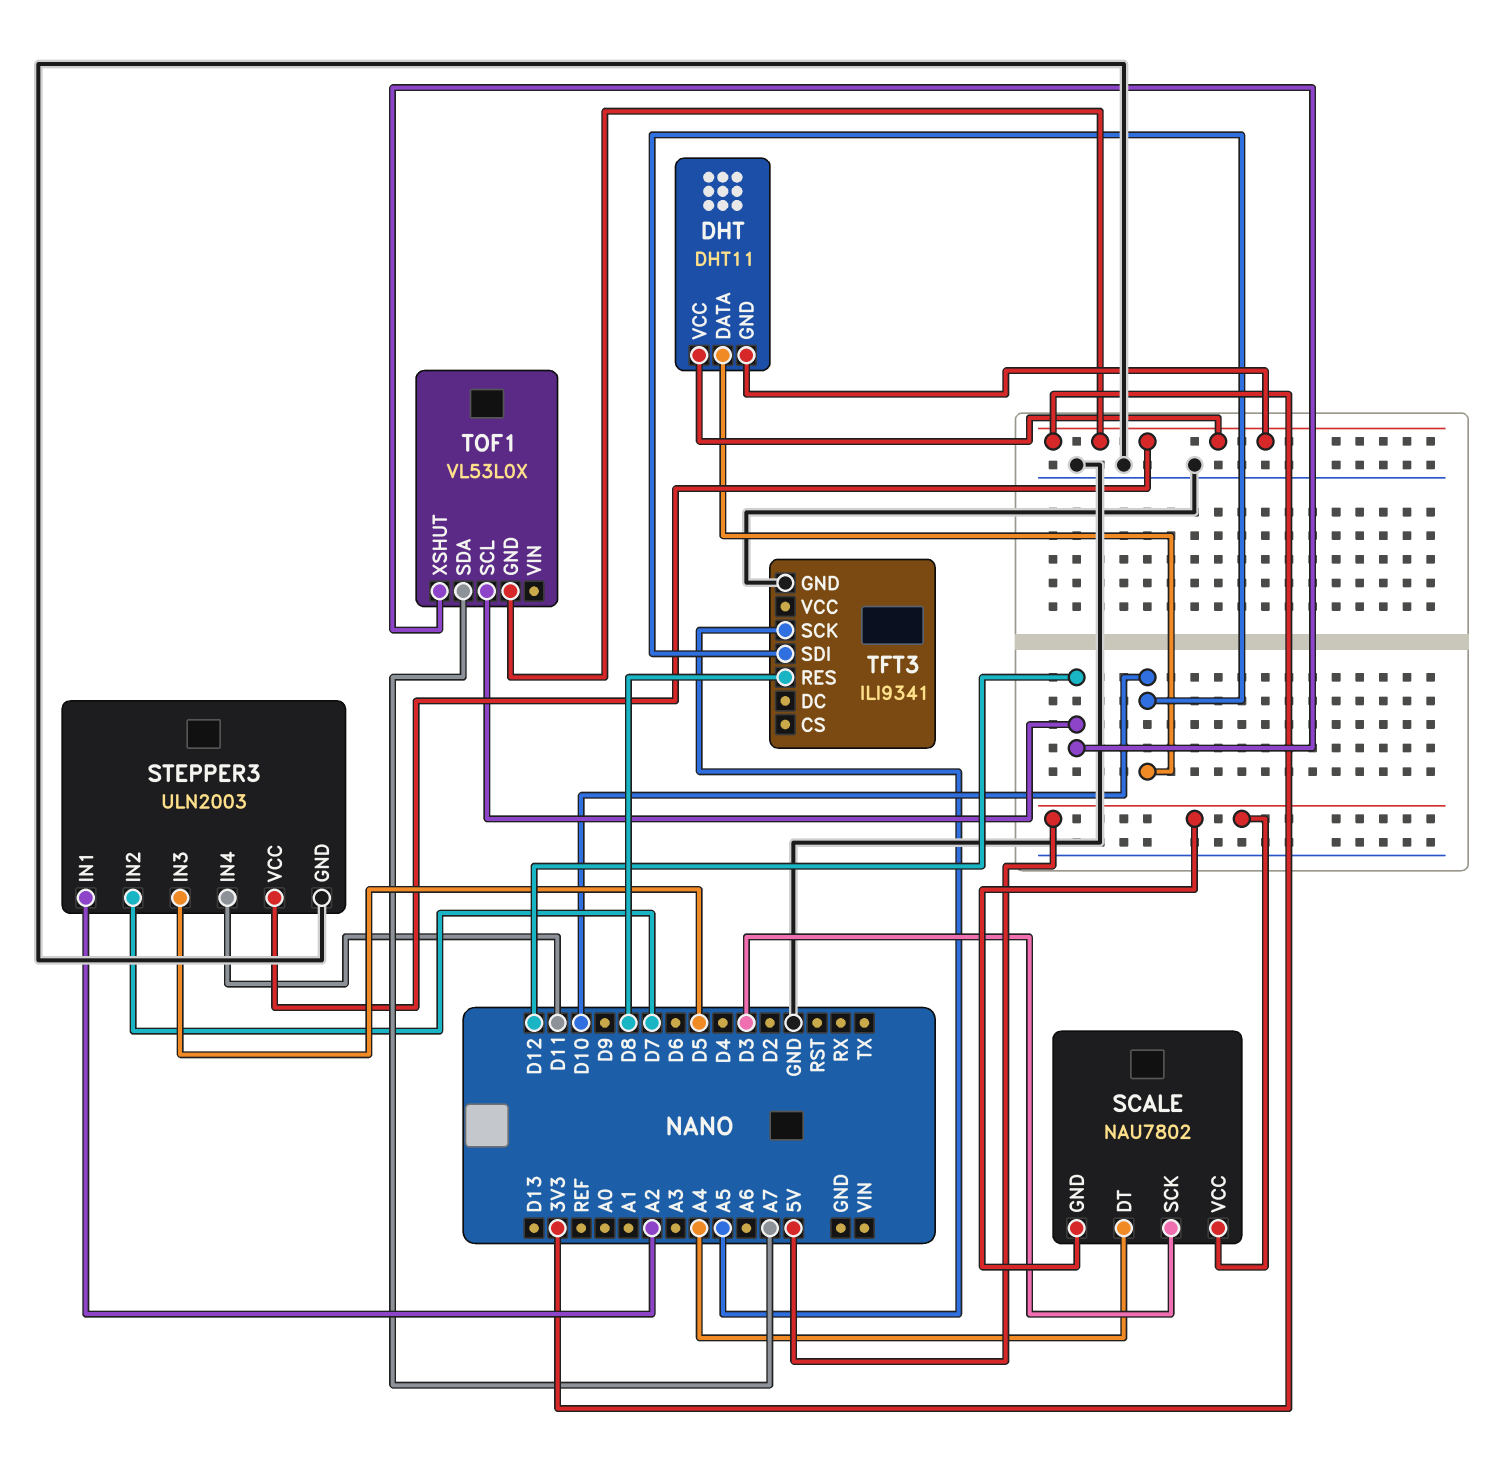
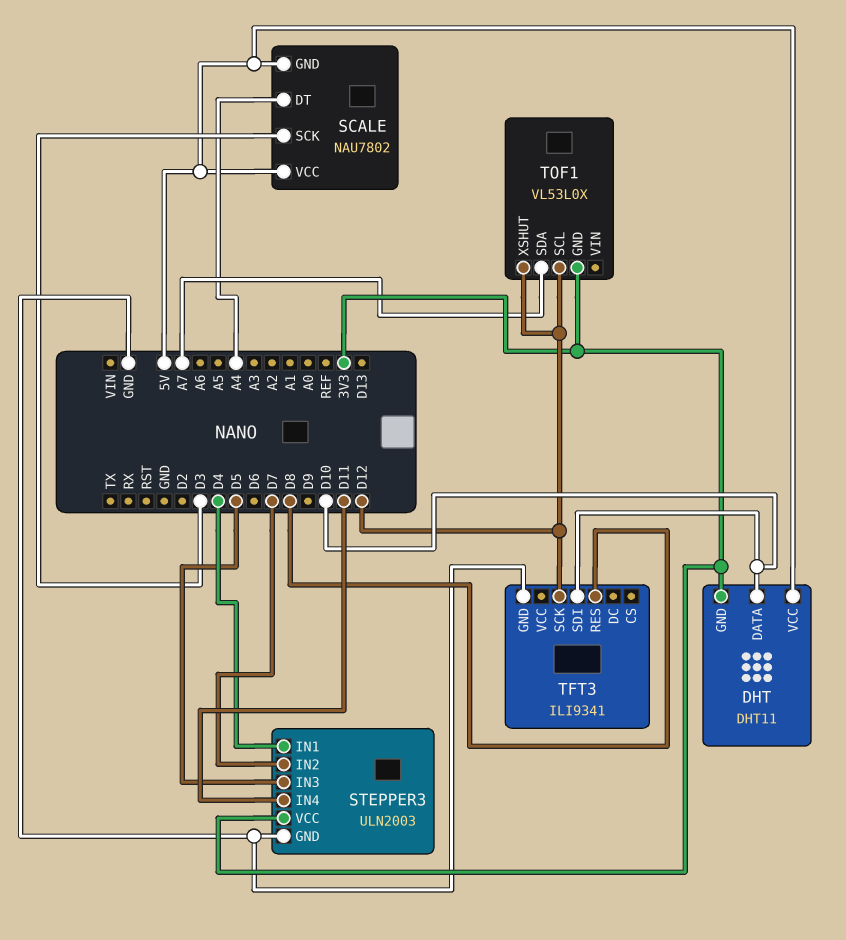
DHT pin VCC: 3V3 -> 5V
STEPPER3 pin IN1: A2 -> D4
TFT3 pin SCK: A5 -> D12

